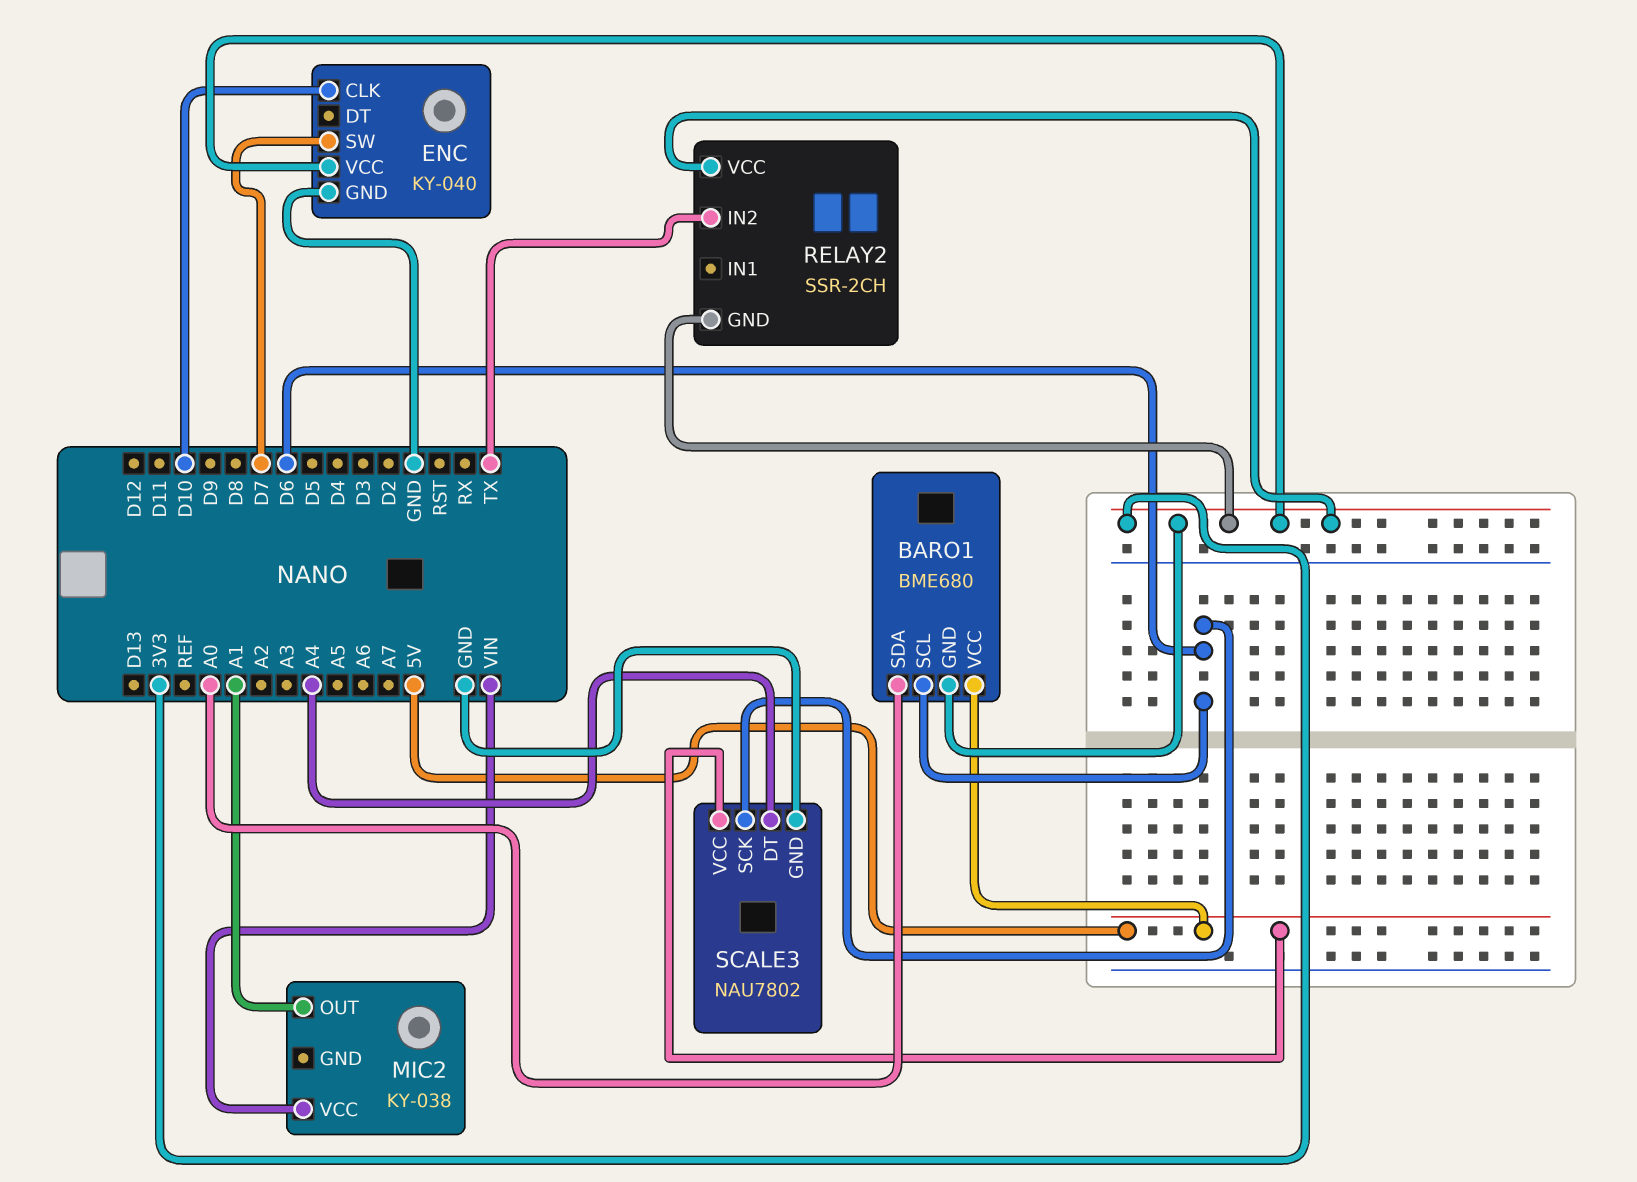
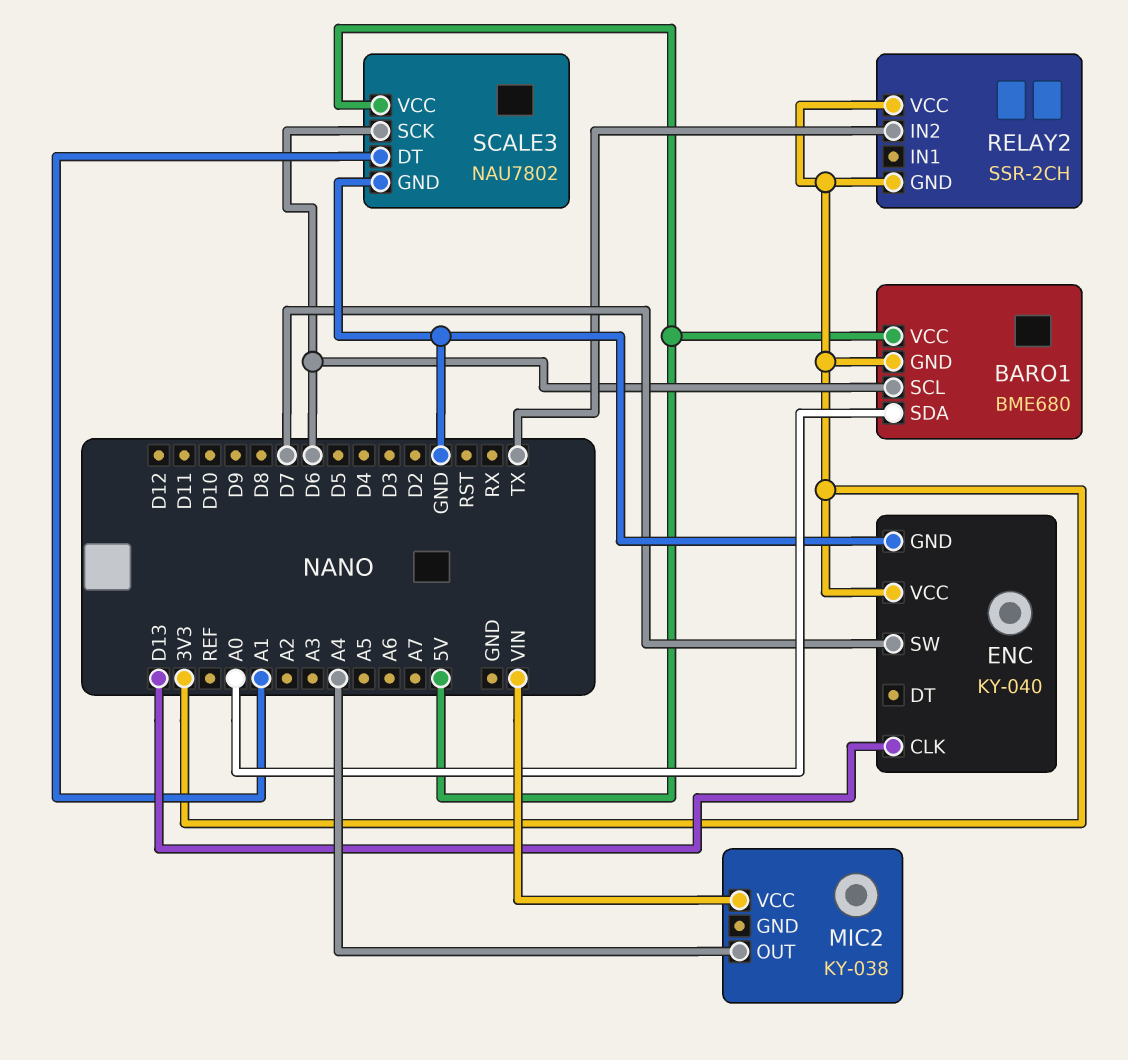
ENC pin CLK: D10 -> D13
MIC2 pin OUT: A1 -> A4
SCALE3 pin DT: A4 -> A1

